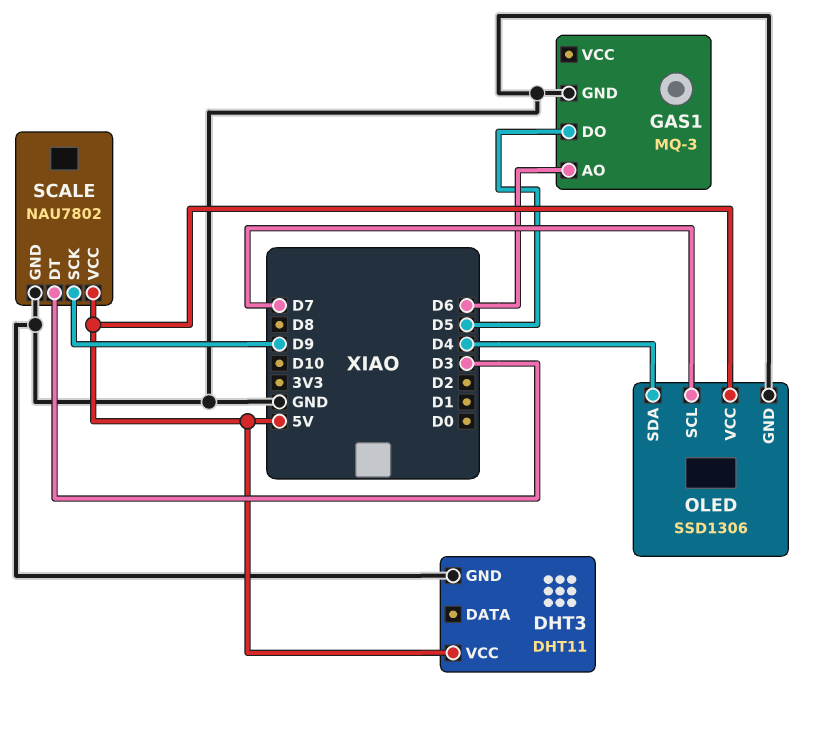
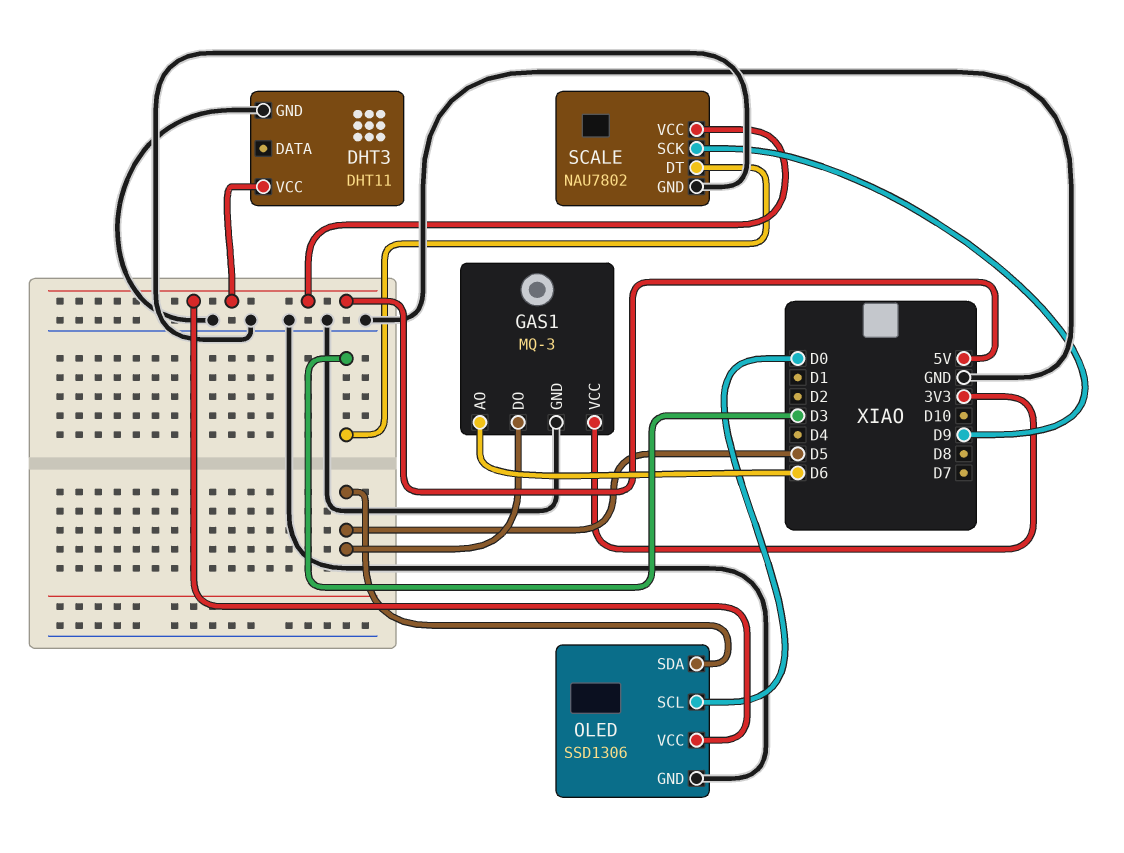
GAS1 pin VCC: none -> 3V3
OLED pin SCL: D7 -> D0
OLED pin SDA: D4 -> D5

